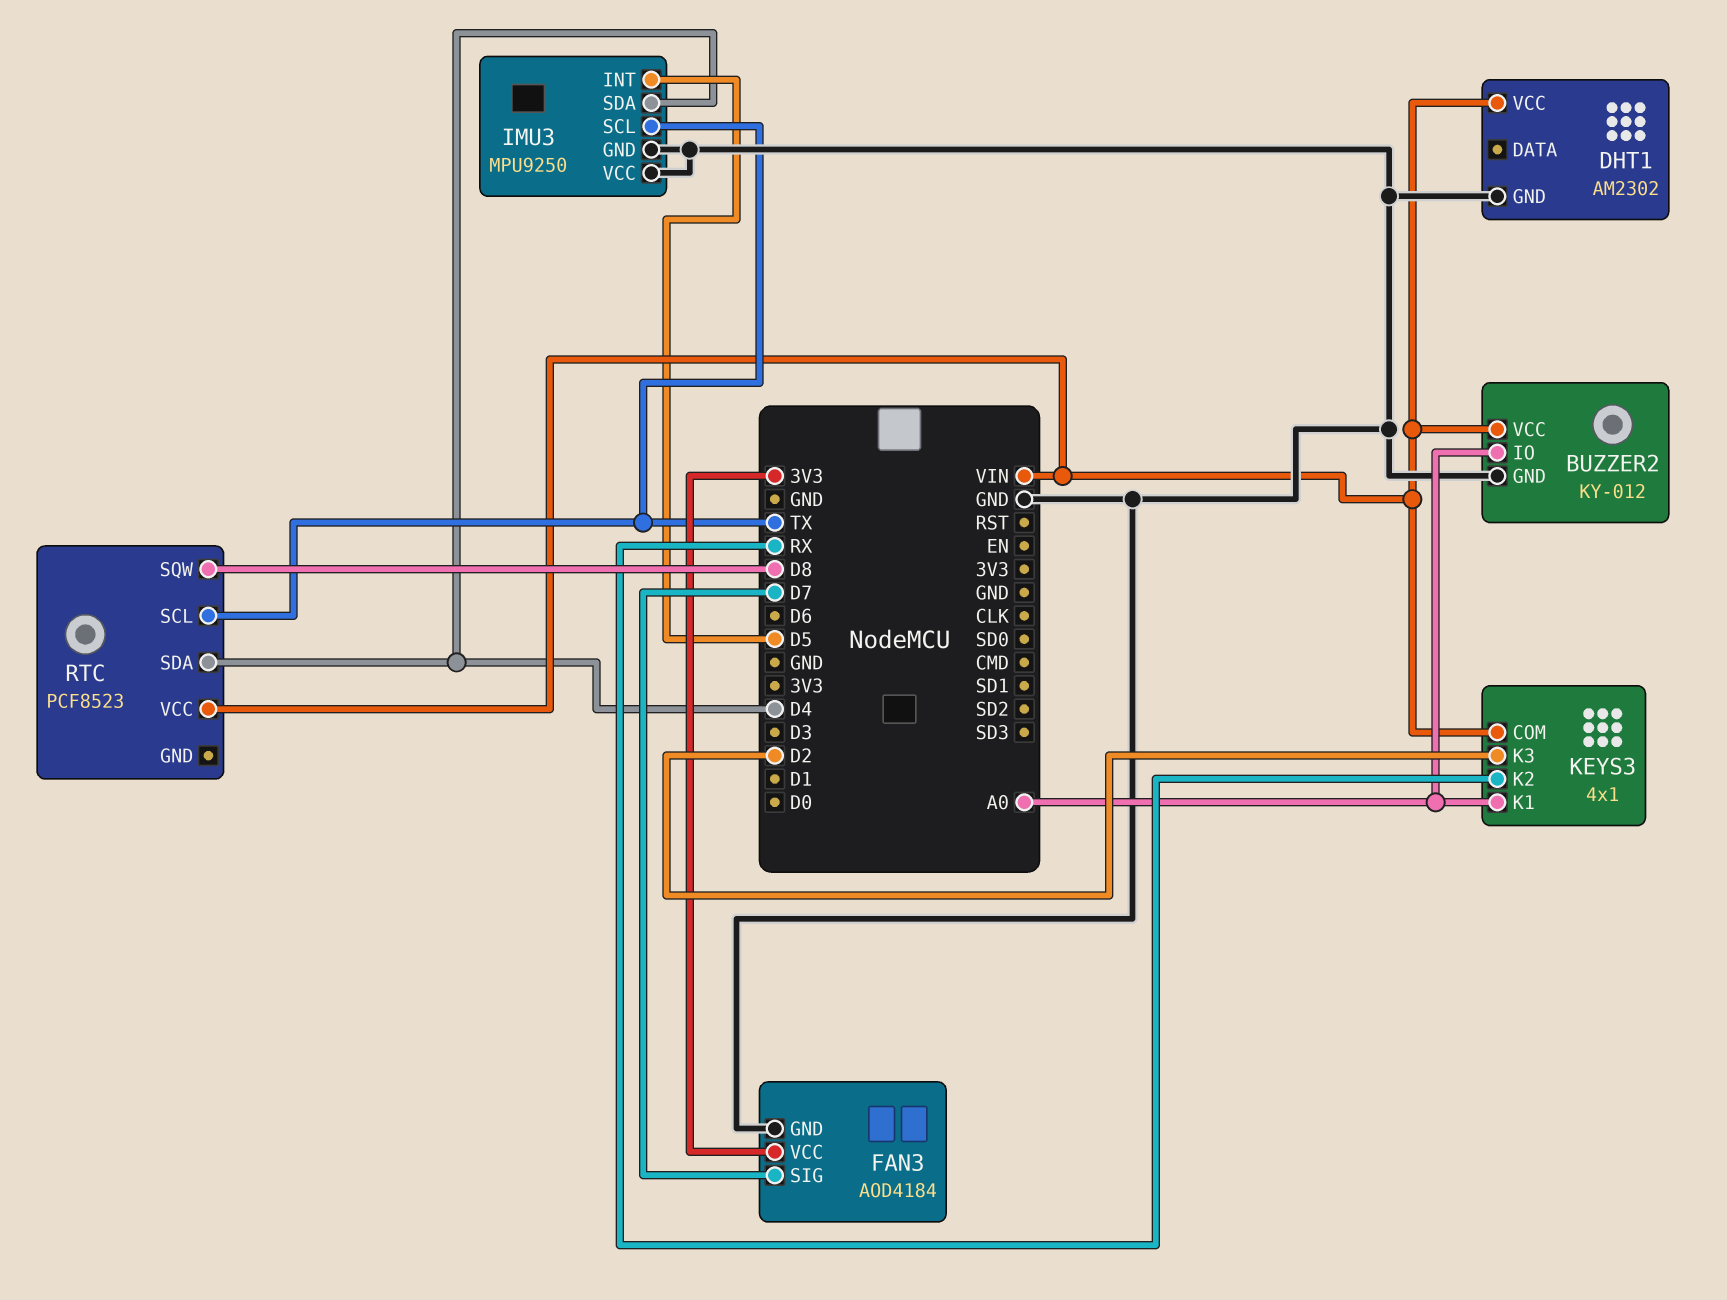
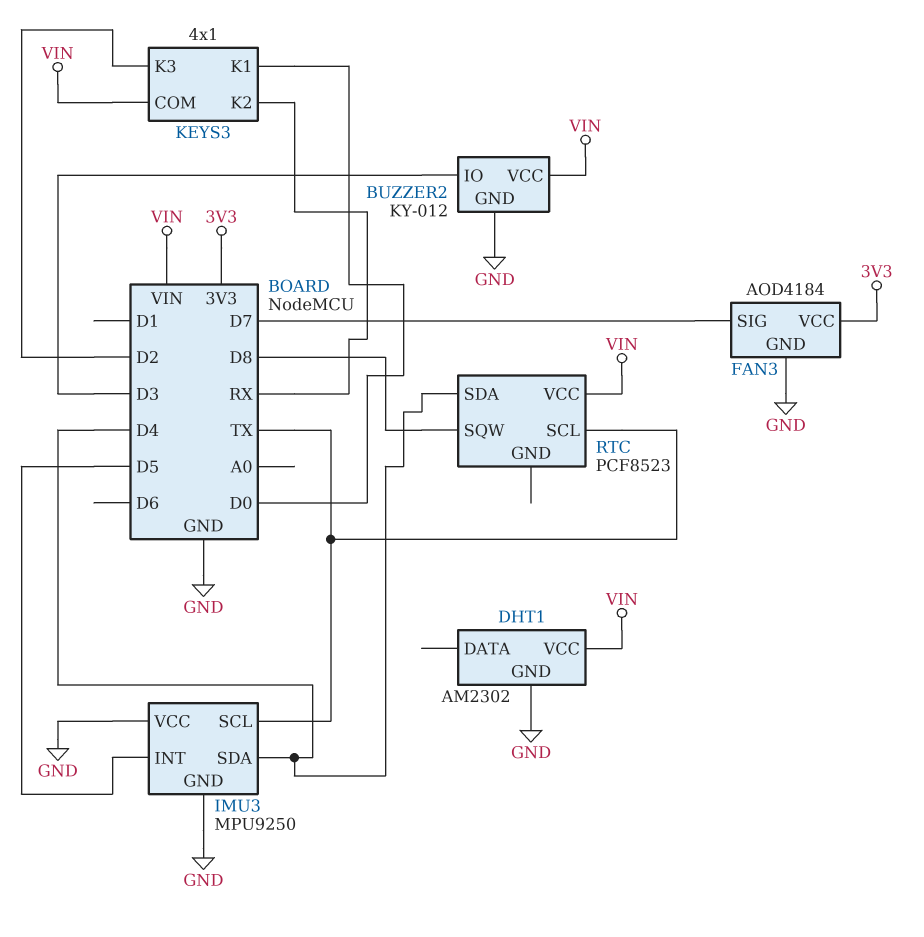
BUZZER2 pin IO: A0 -> D3
KEYS3 pin K1: A0 -> D0

